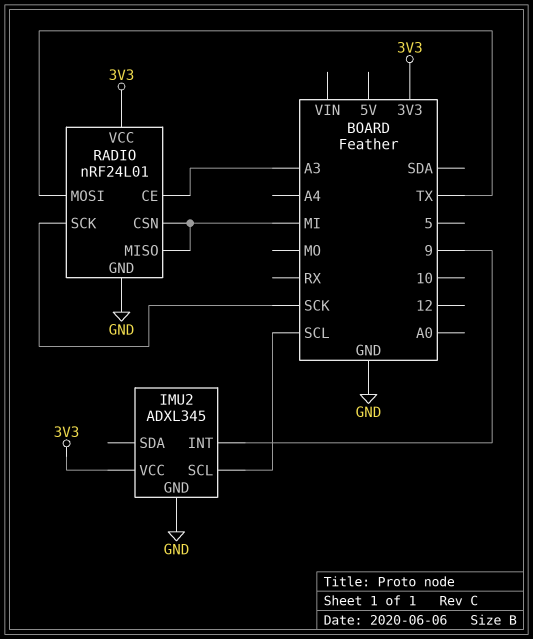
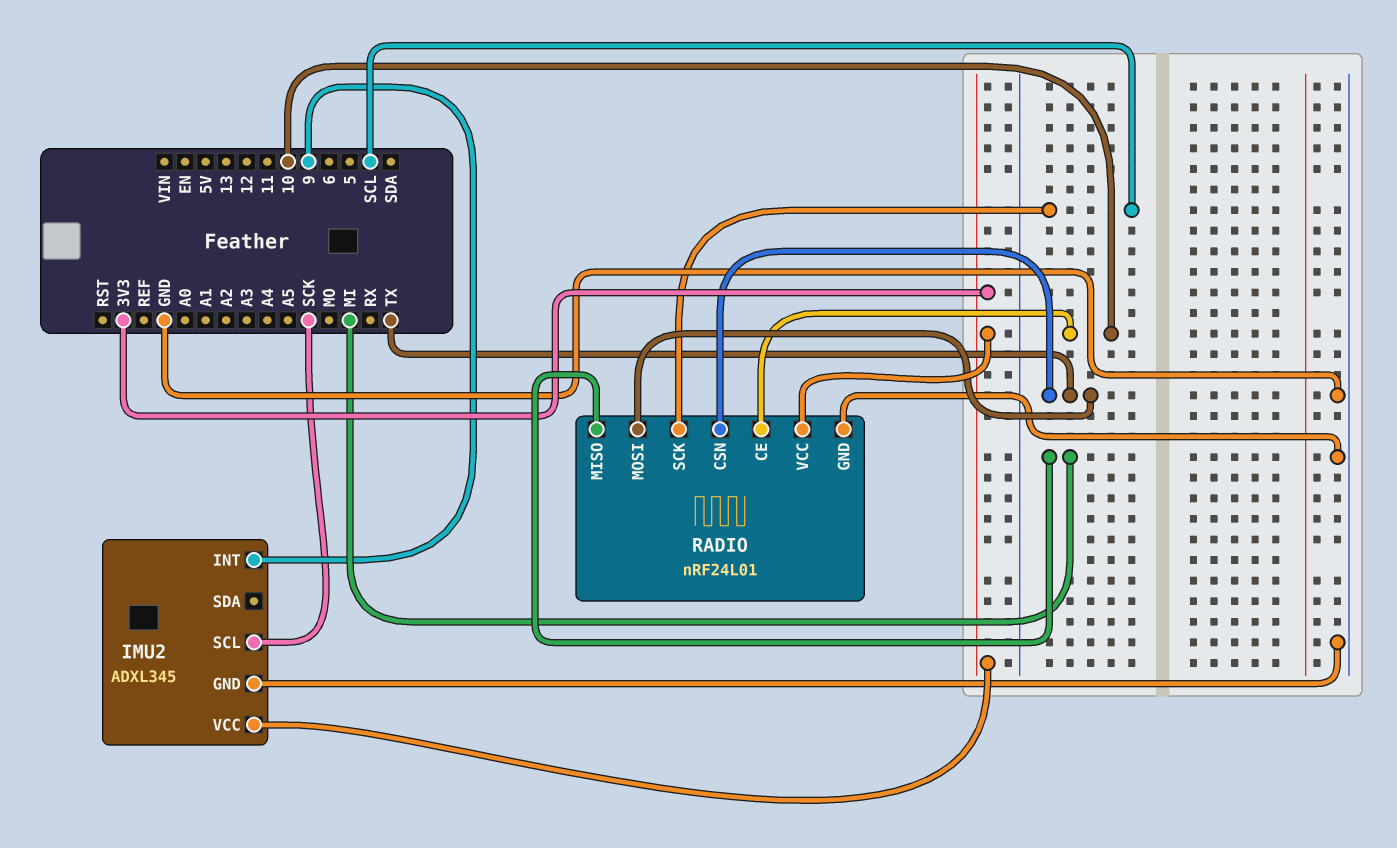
IMU2 pin SCL: SCL -> SCK
RADIO pin CE: A3 -> 10
RADIO pin CSN: MI -> TX
RADIO pin SCK: SCK -> SCL

